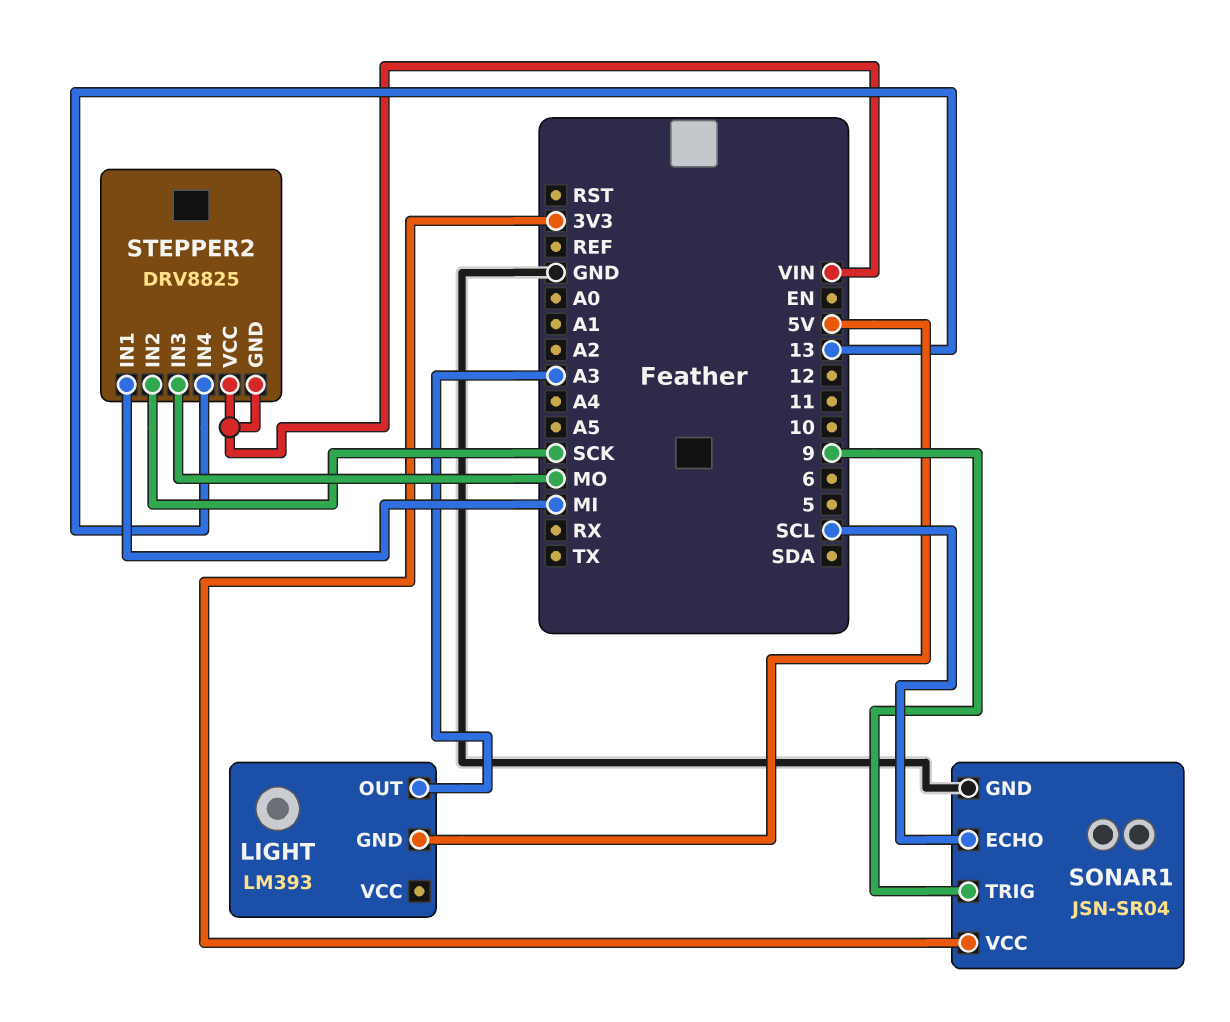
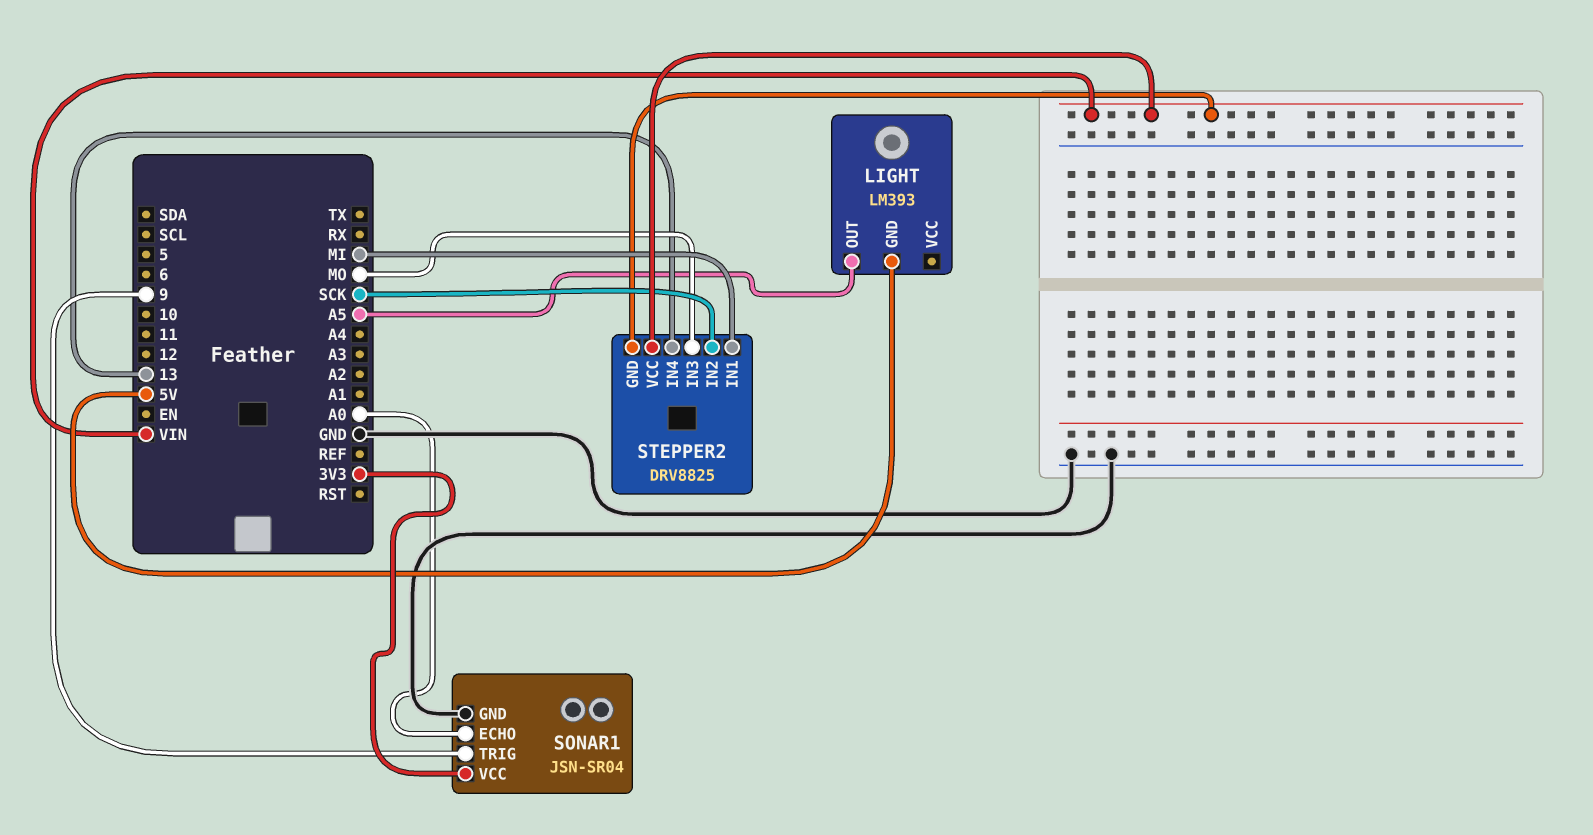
LIGHT pin OUT: A3 -> A5
SONAR1 pin ECHO: SCL -> A0

